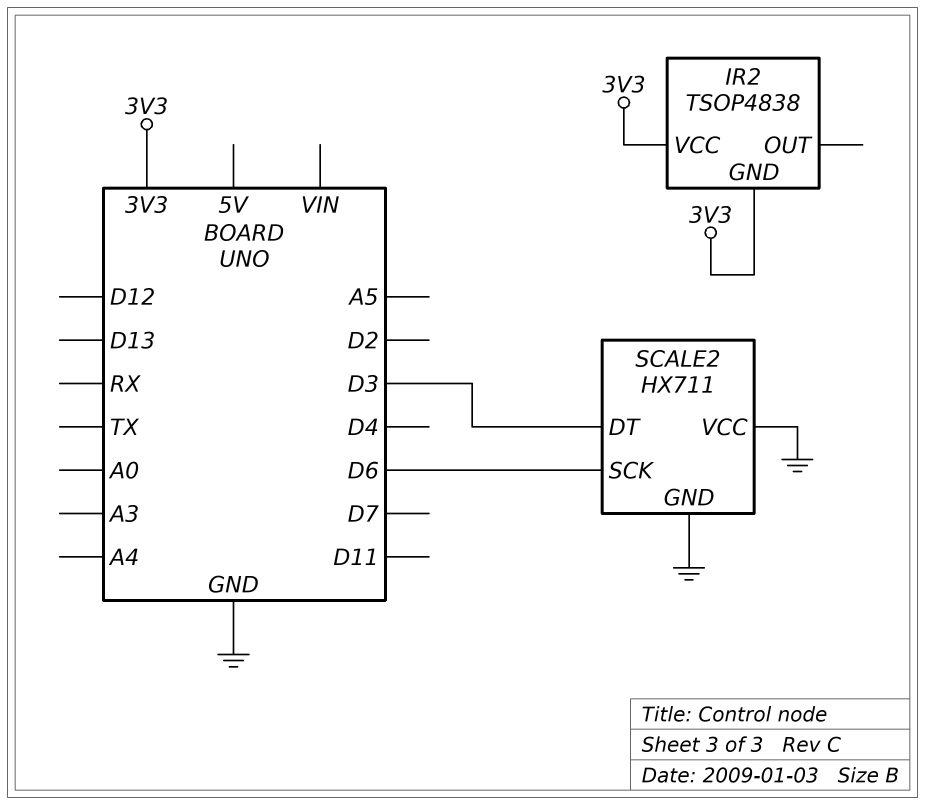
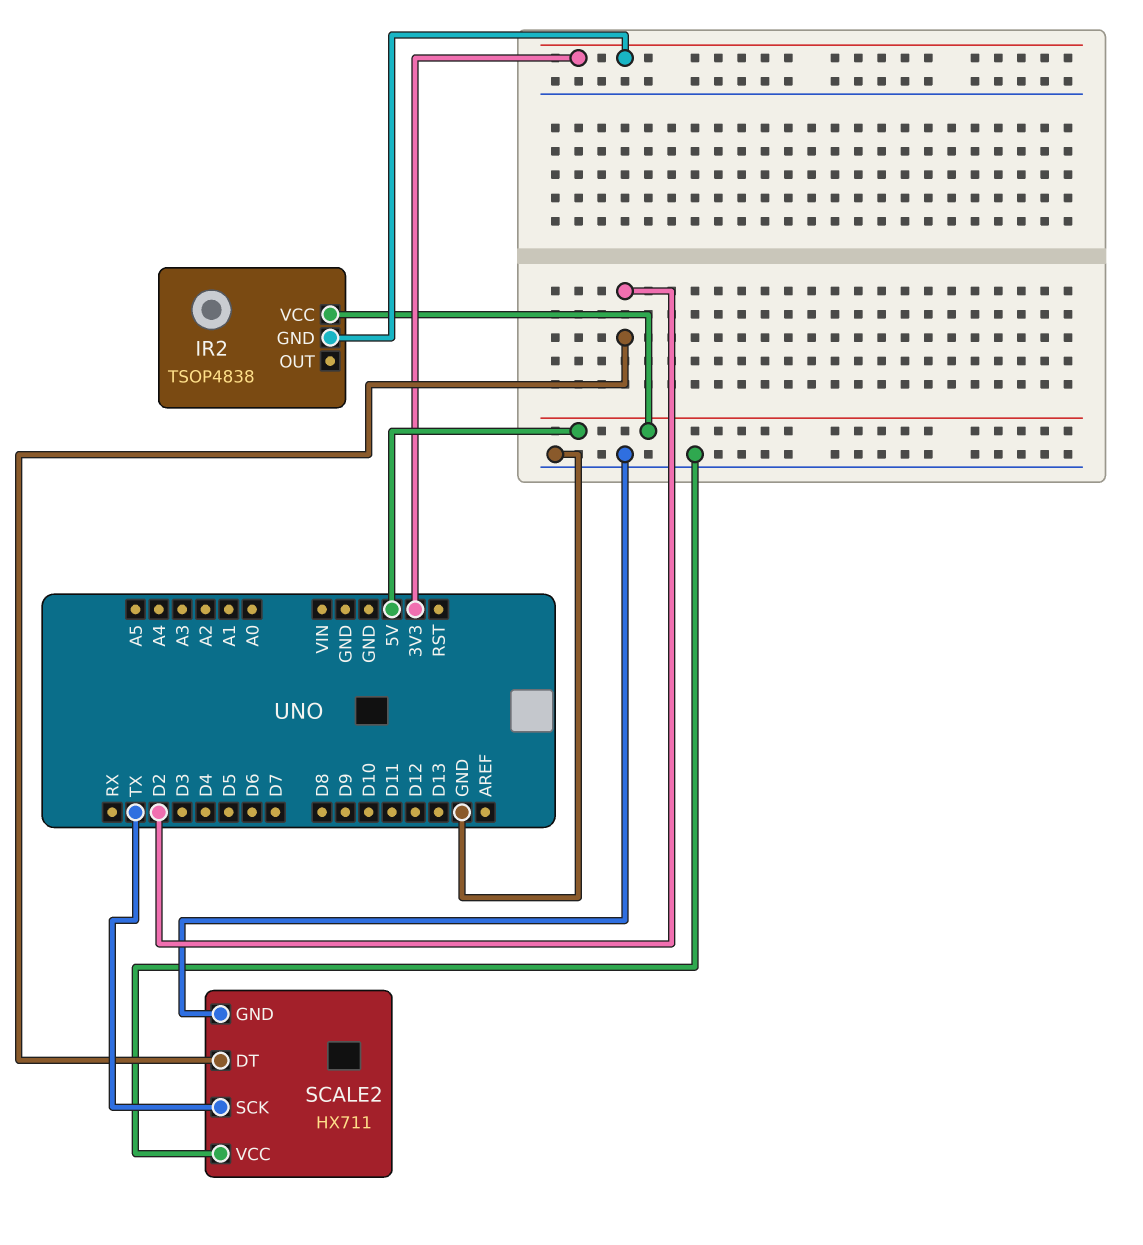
IR2 pin VCC: 3V3 -> 5V
SCALE2 pin DT: D3 -> D2
SCALE2 pin SCK: D6 -> TX

